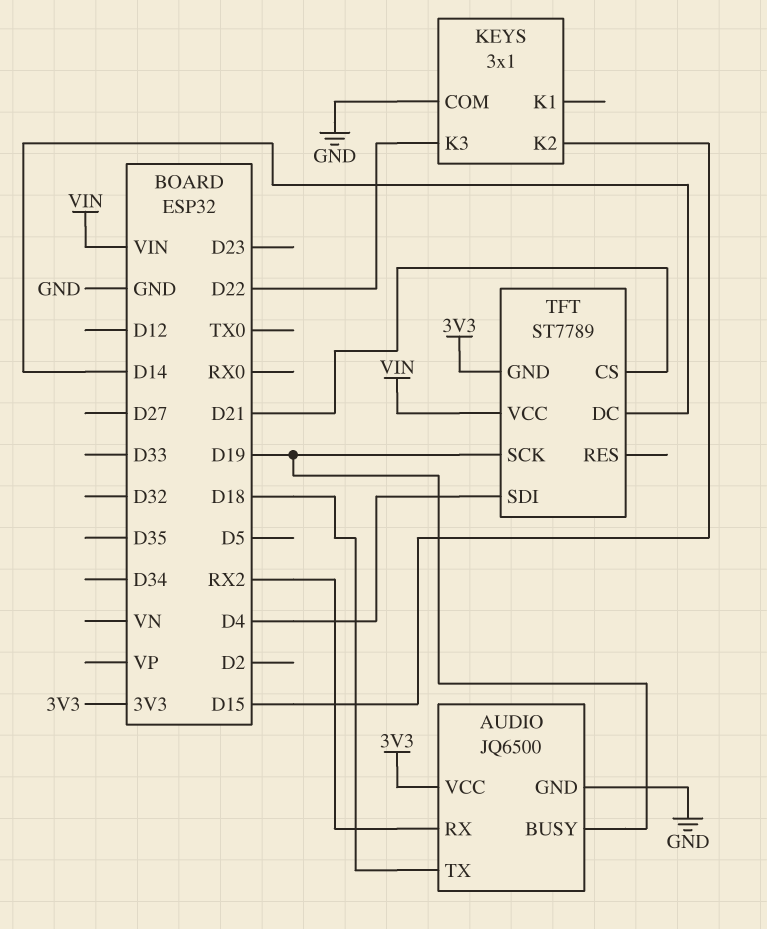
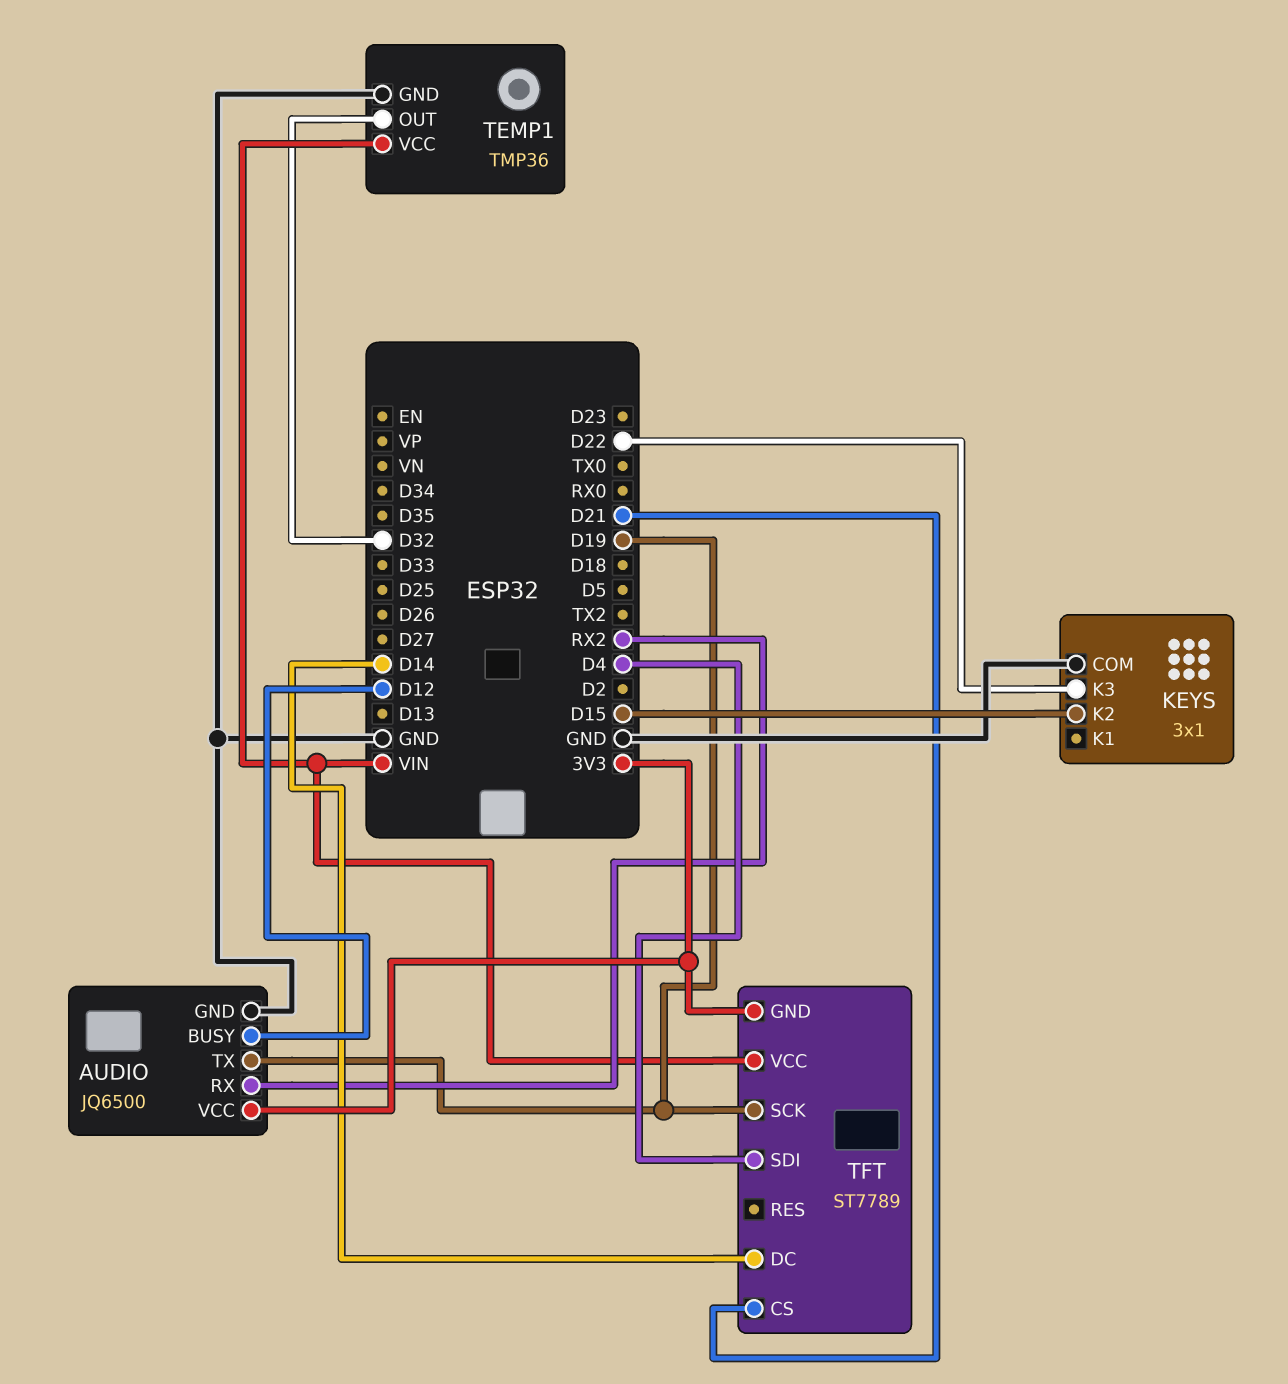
AUDIO pin BUSY: D19 -> D12
AUDIO pin TX: D18 -> D19
TEMP1: none -> TMP36
TEMP1 pin GND: none -> GND
TEMP1 pin OUT: none -> D32
TEMP1 pin VCC: none -> VIN

